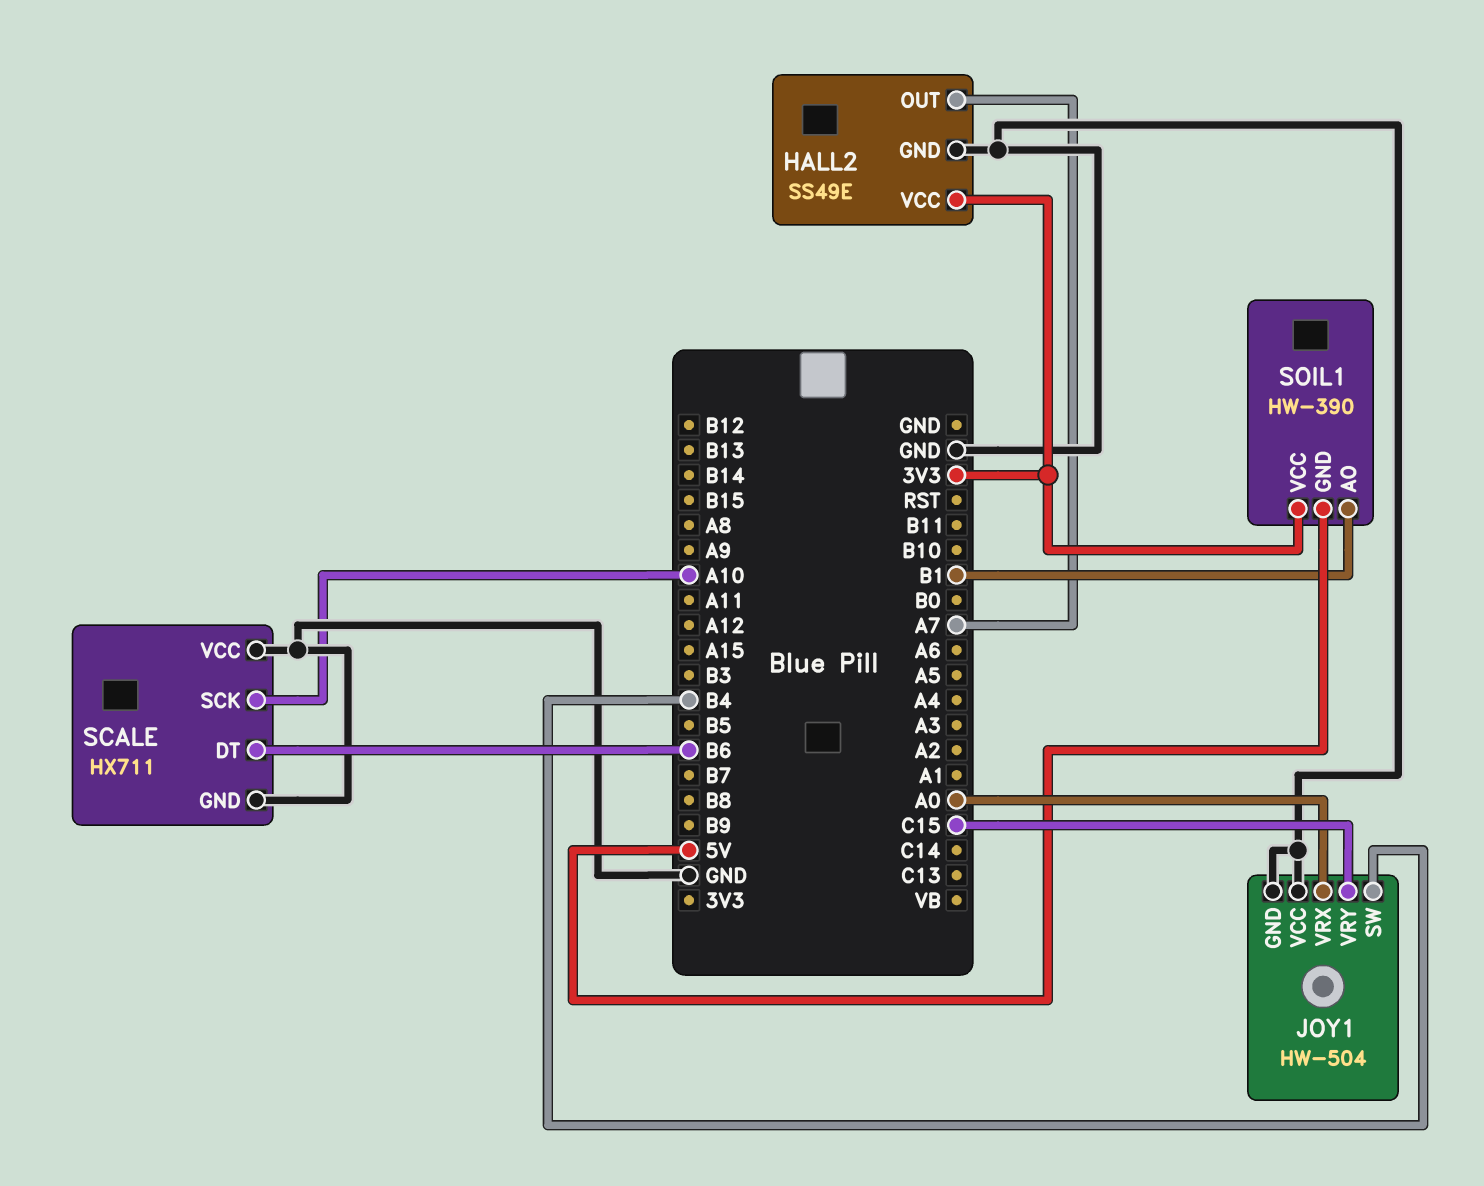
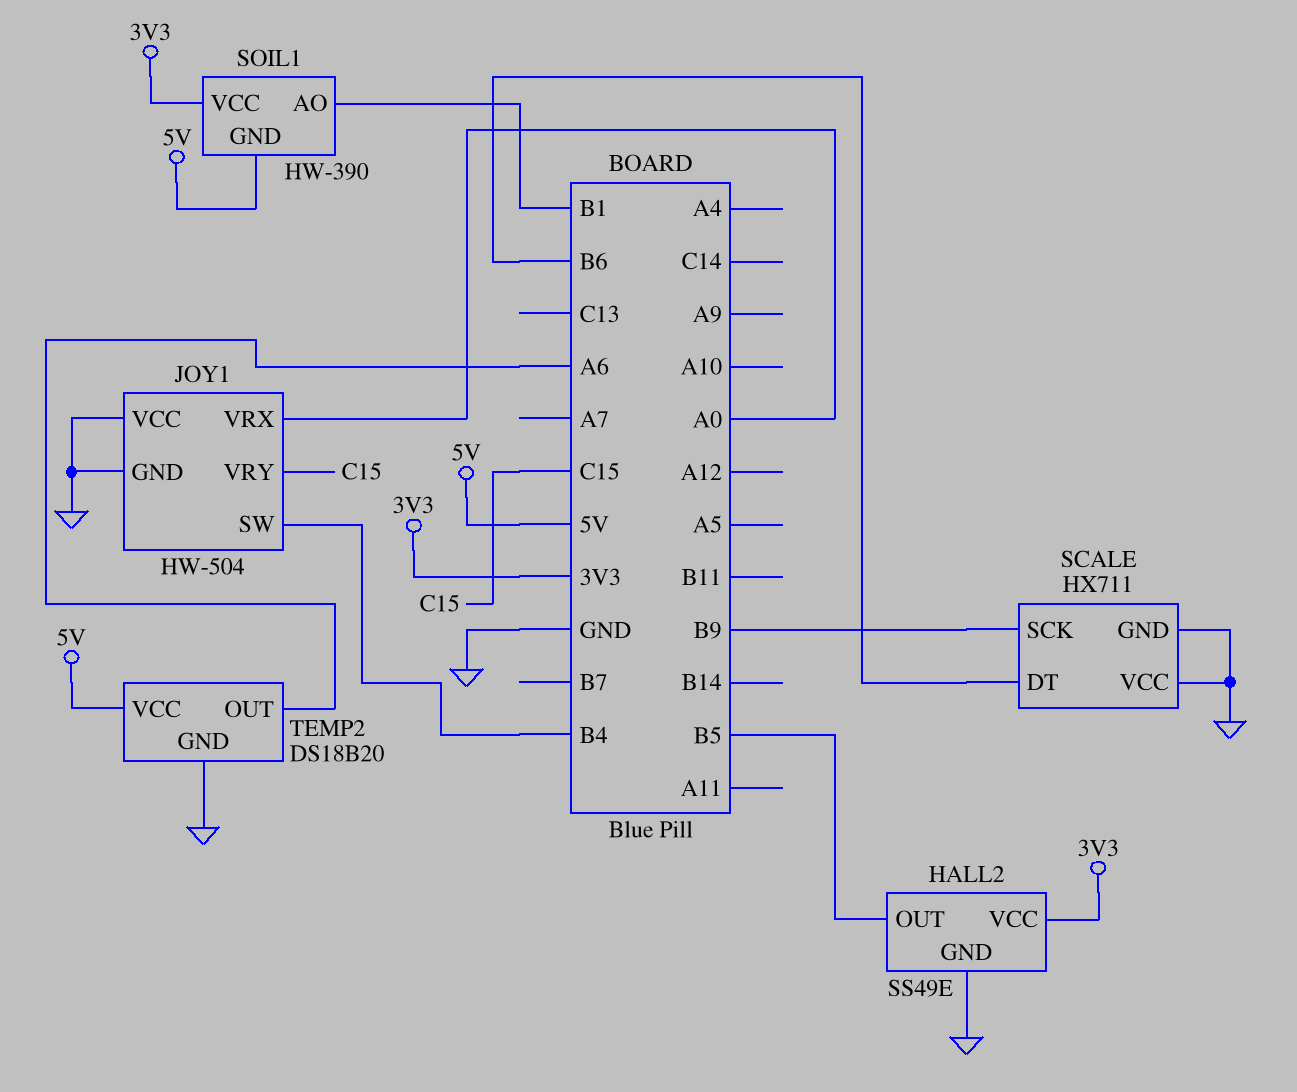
HALL2 pin OUT: A7 -> B5
SCALE pin SCK: A10 -> B9
TEMP2: none -> DS18B20
TEMP2 pin GND: none -> GND
TEMP2 pin OUT: none -> A6
TEMP2 pin VCC: none -> 5V

